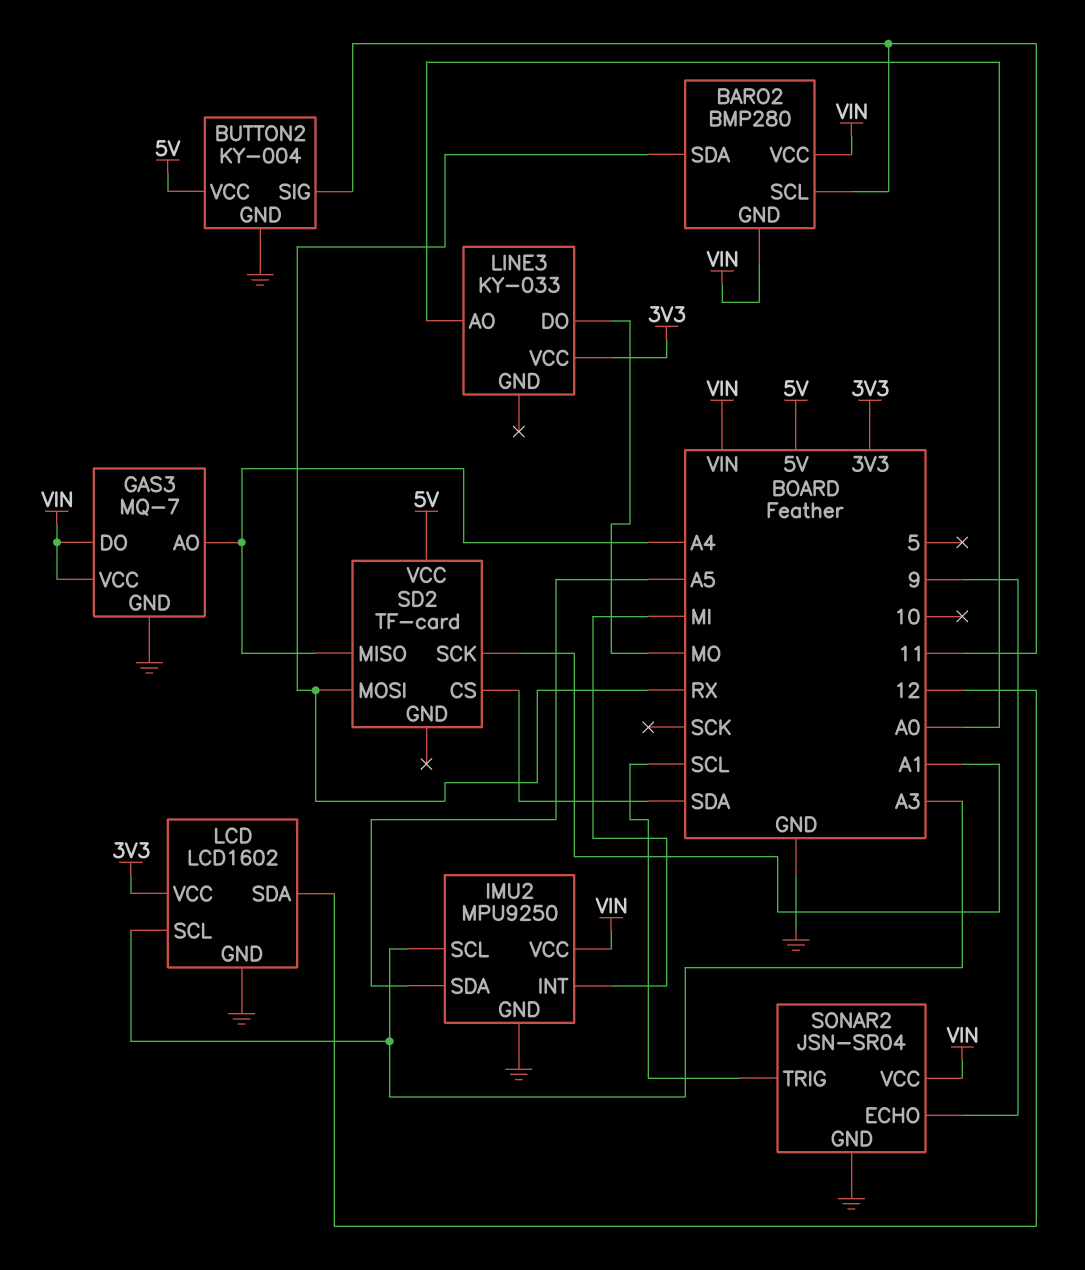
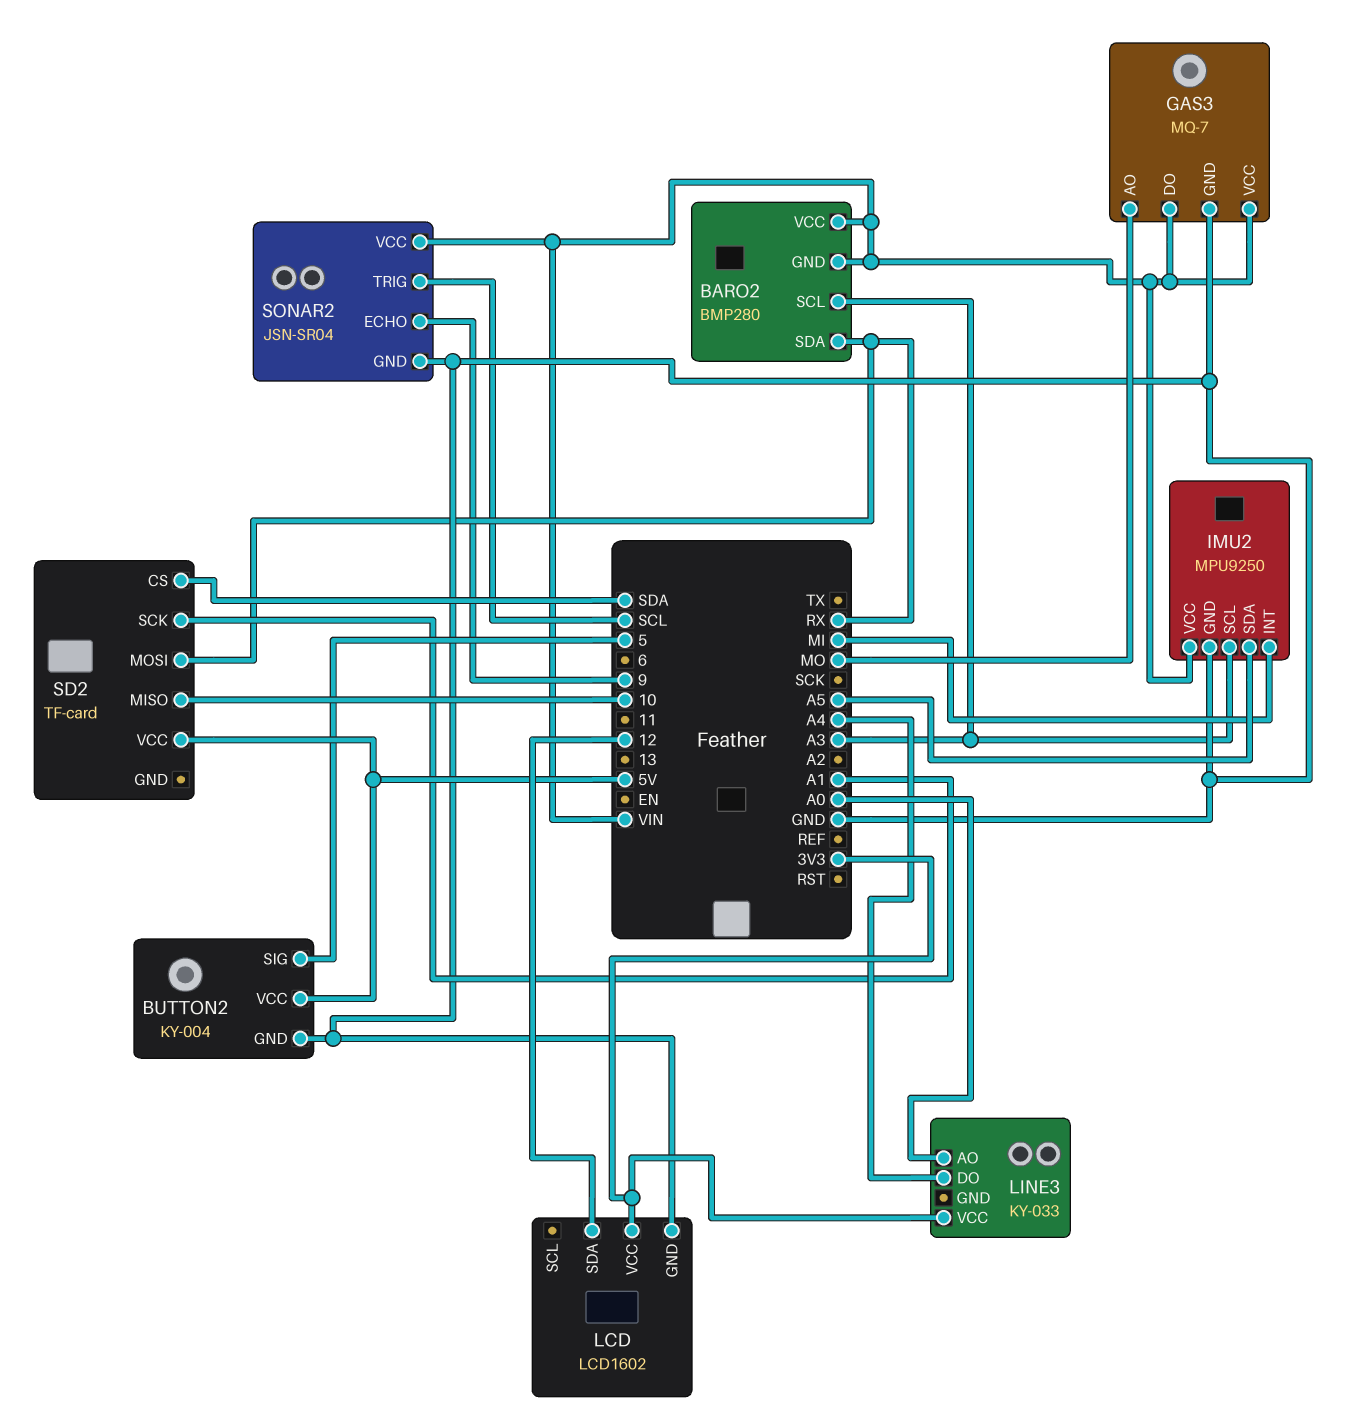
BARO2 pin SCL: 11 -> A3
BUTTON2 pin SIG: 11 -> 5
GAS3 pin AO: A4 -> MO
LCD pin SCL: A3 -> none
LINE3 pin DO: MO -> A4
SD2 pin MISO: A4 -> 10

